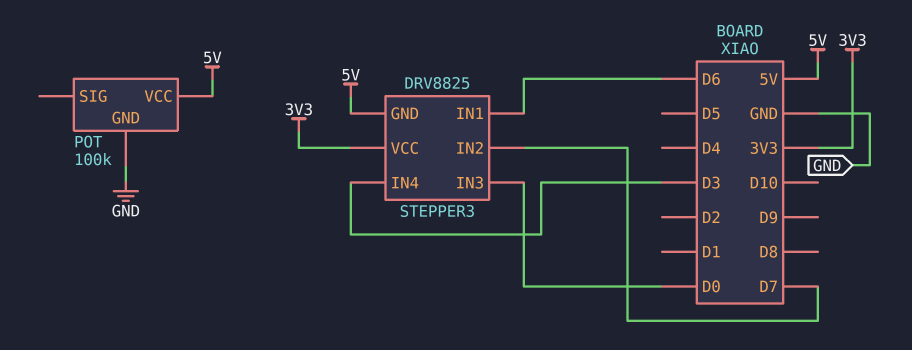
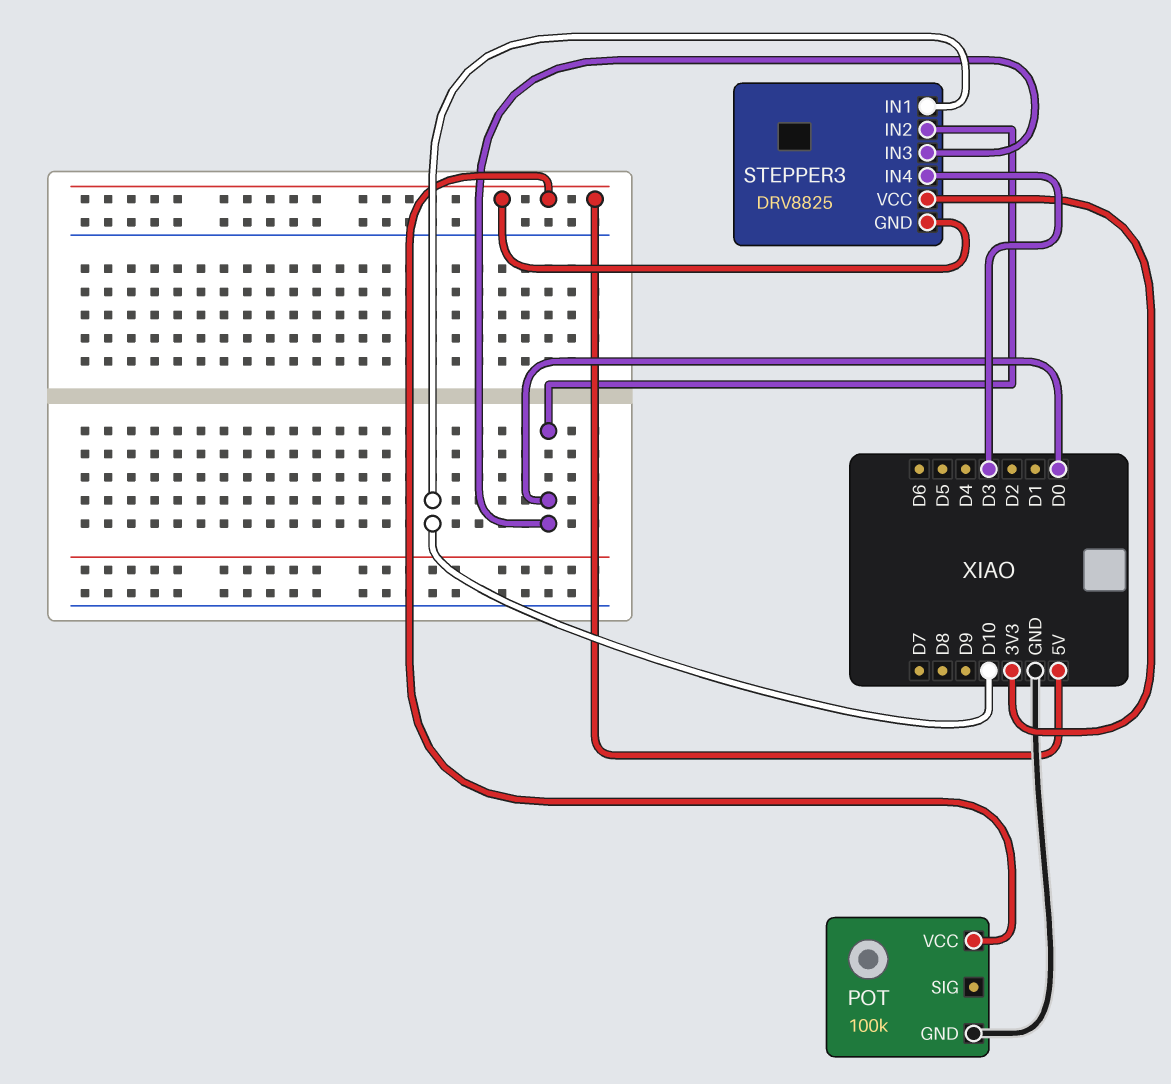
STEPPER3 pin IN1: D6 -> D10
STEPPER3 pin IN2: D7 -> D0

